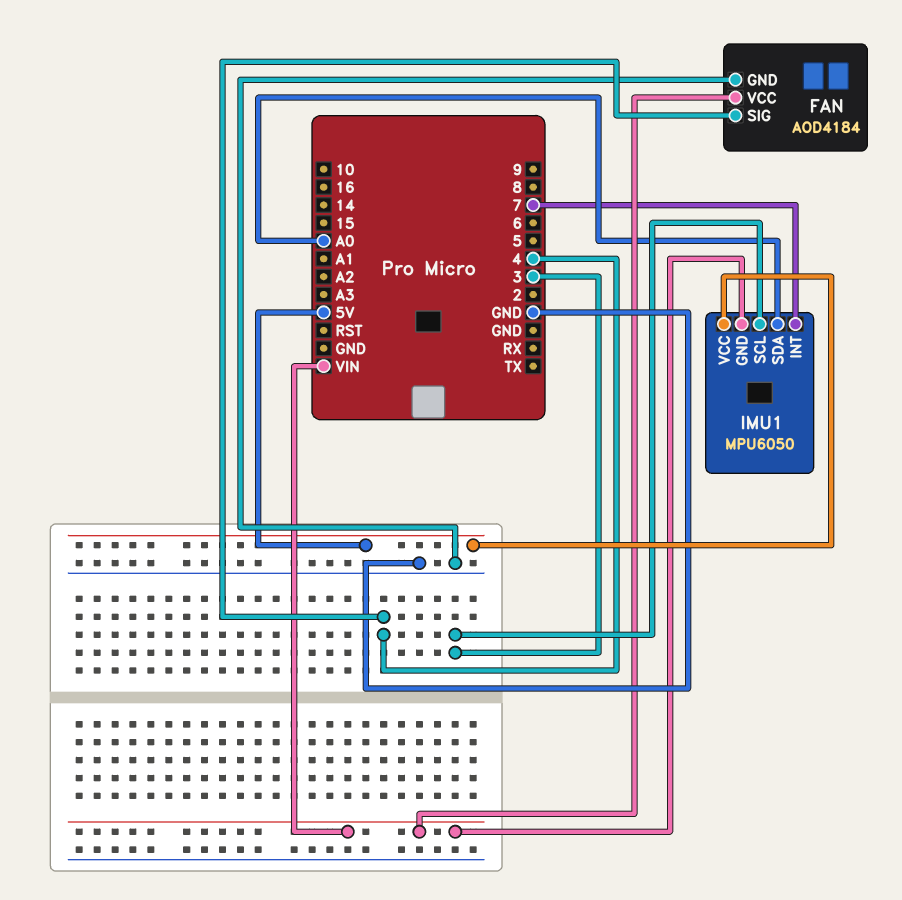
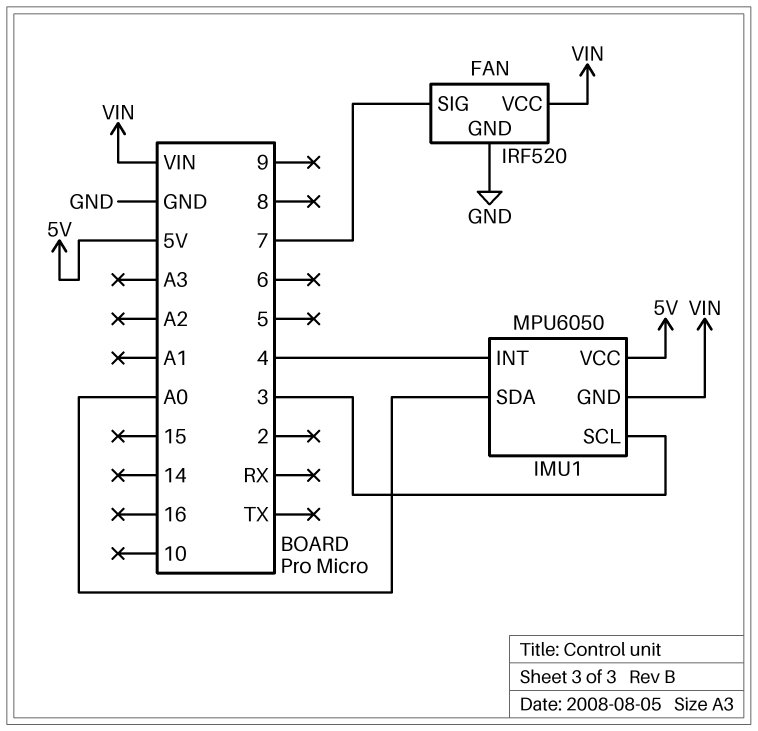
FAN: AOD4184 -> IRF520
FAN pin SIG: 4 -> 7
IMU1 pin INT: 7 -> 4

